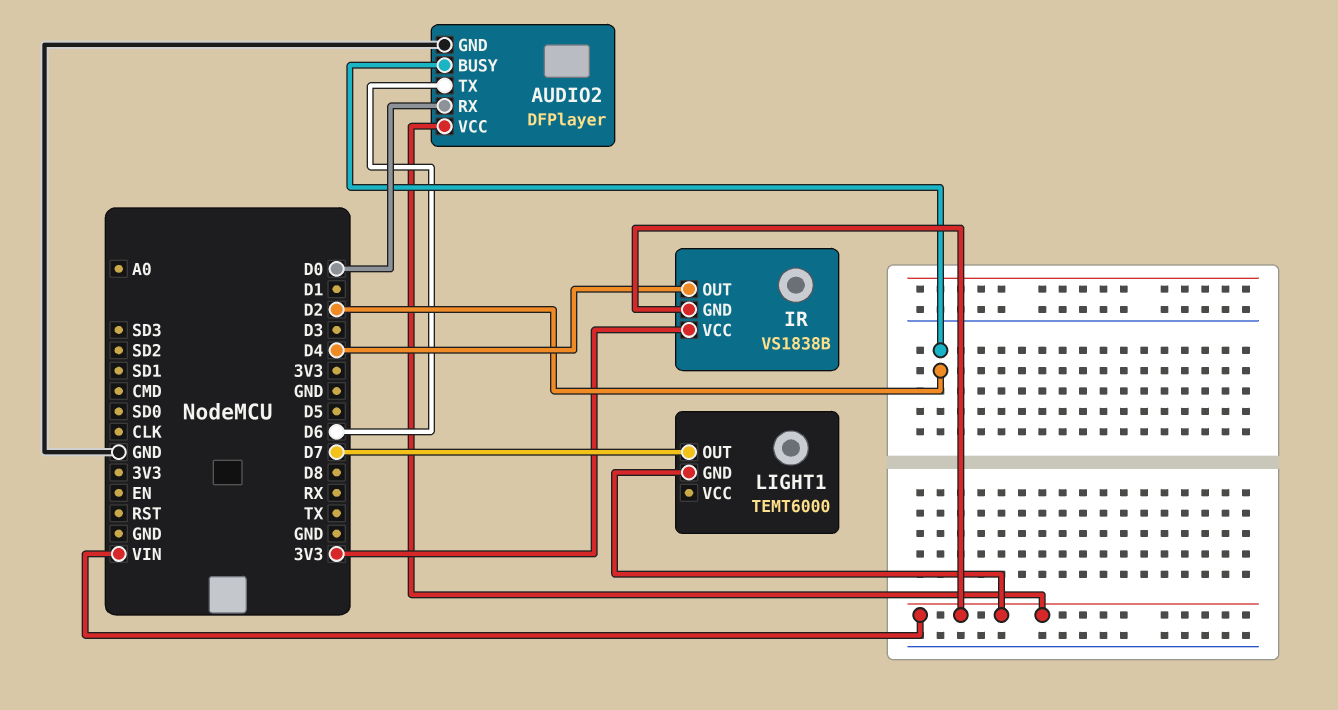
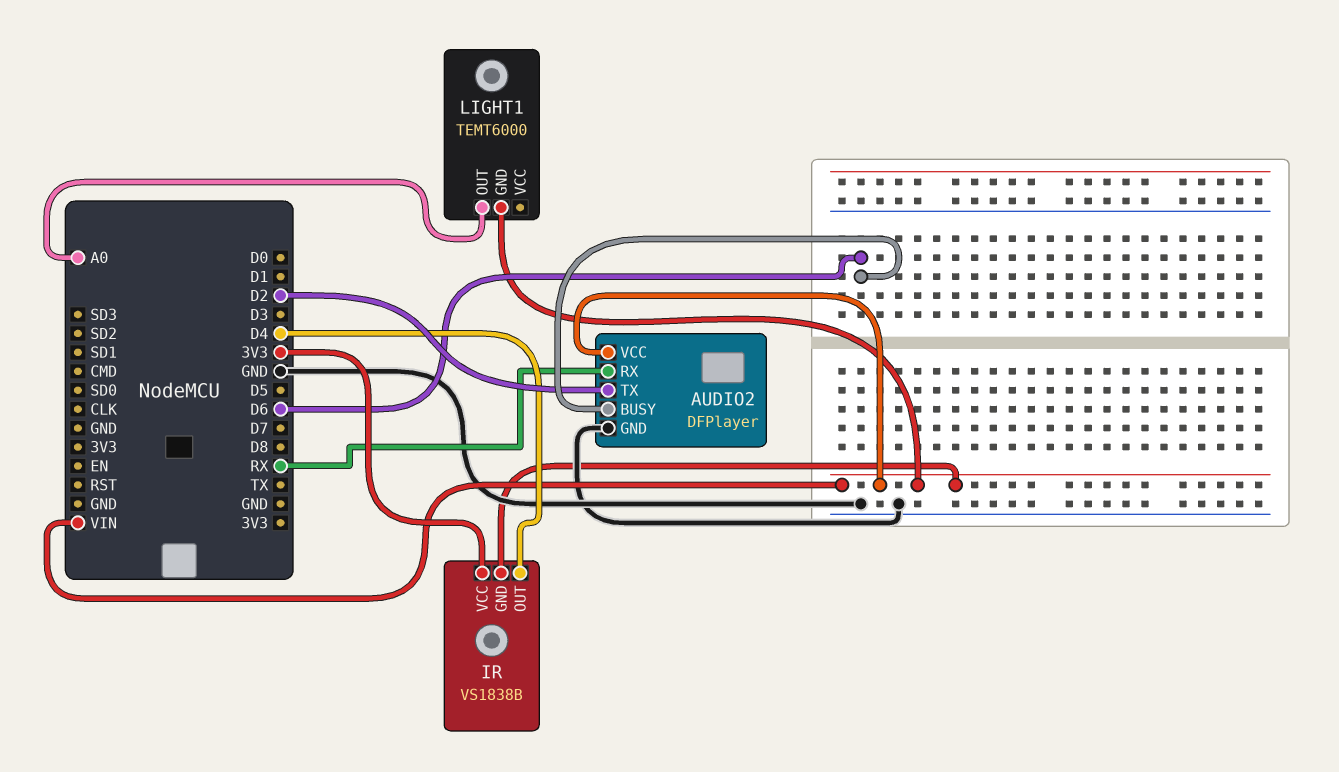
AUDIO2 pin BUSY: D2 -> D6
AUDIO2 pin RX: D0 -> RX
AUDIO2 pin TX: D6 -> D2
LIGHT1 pin OUT: D7 -> A0

